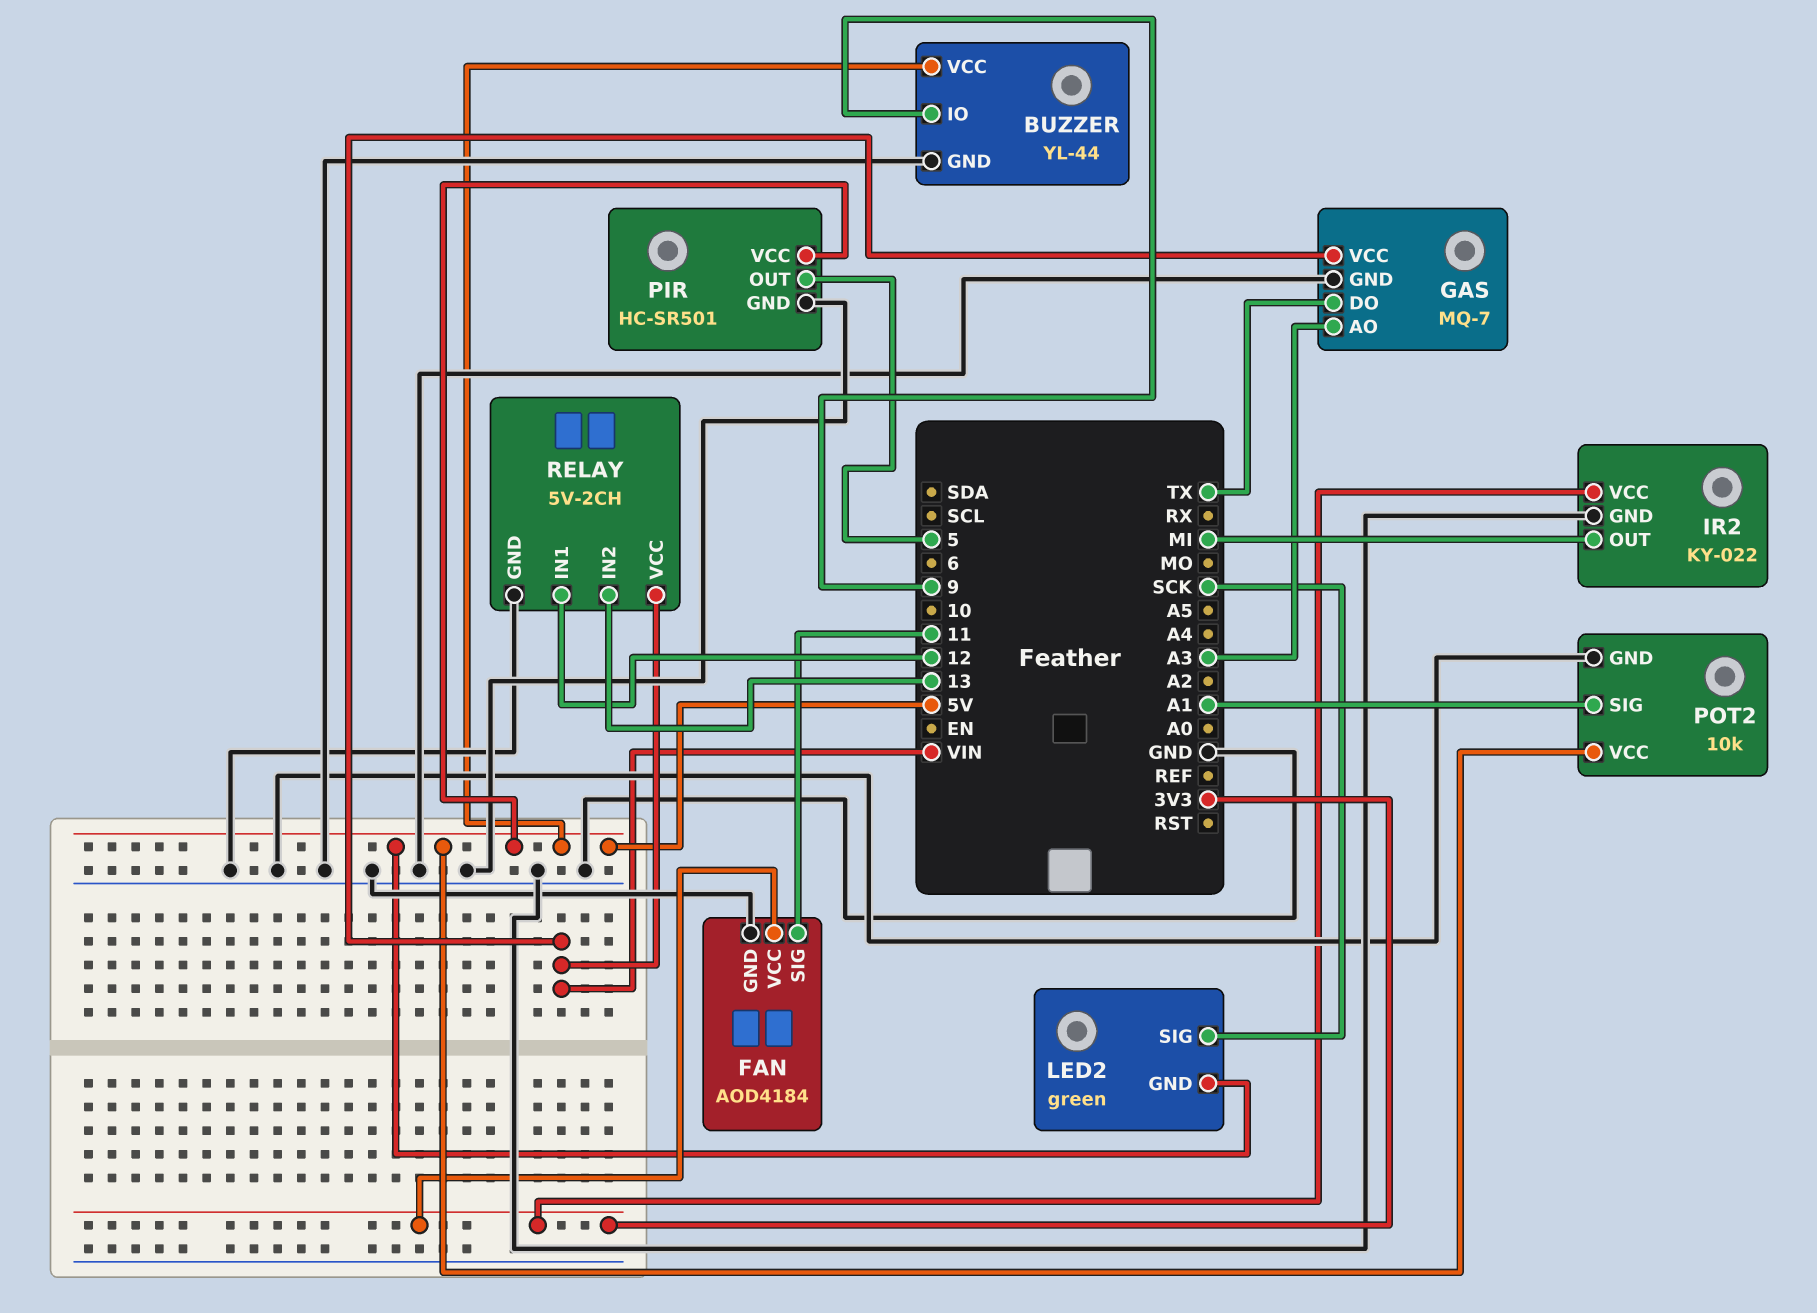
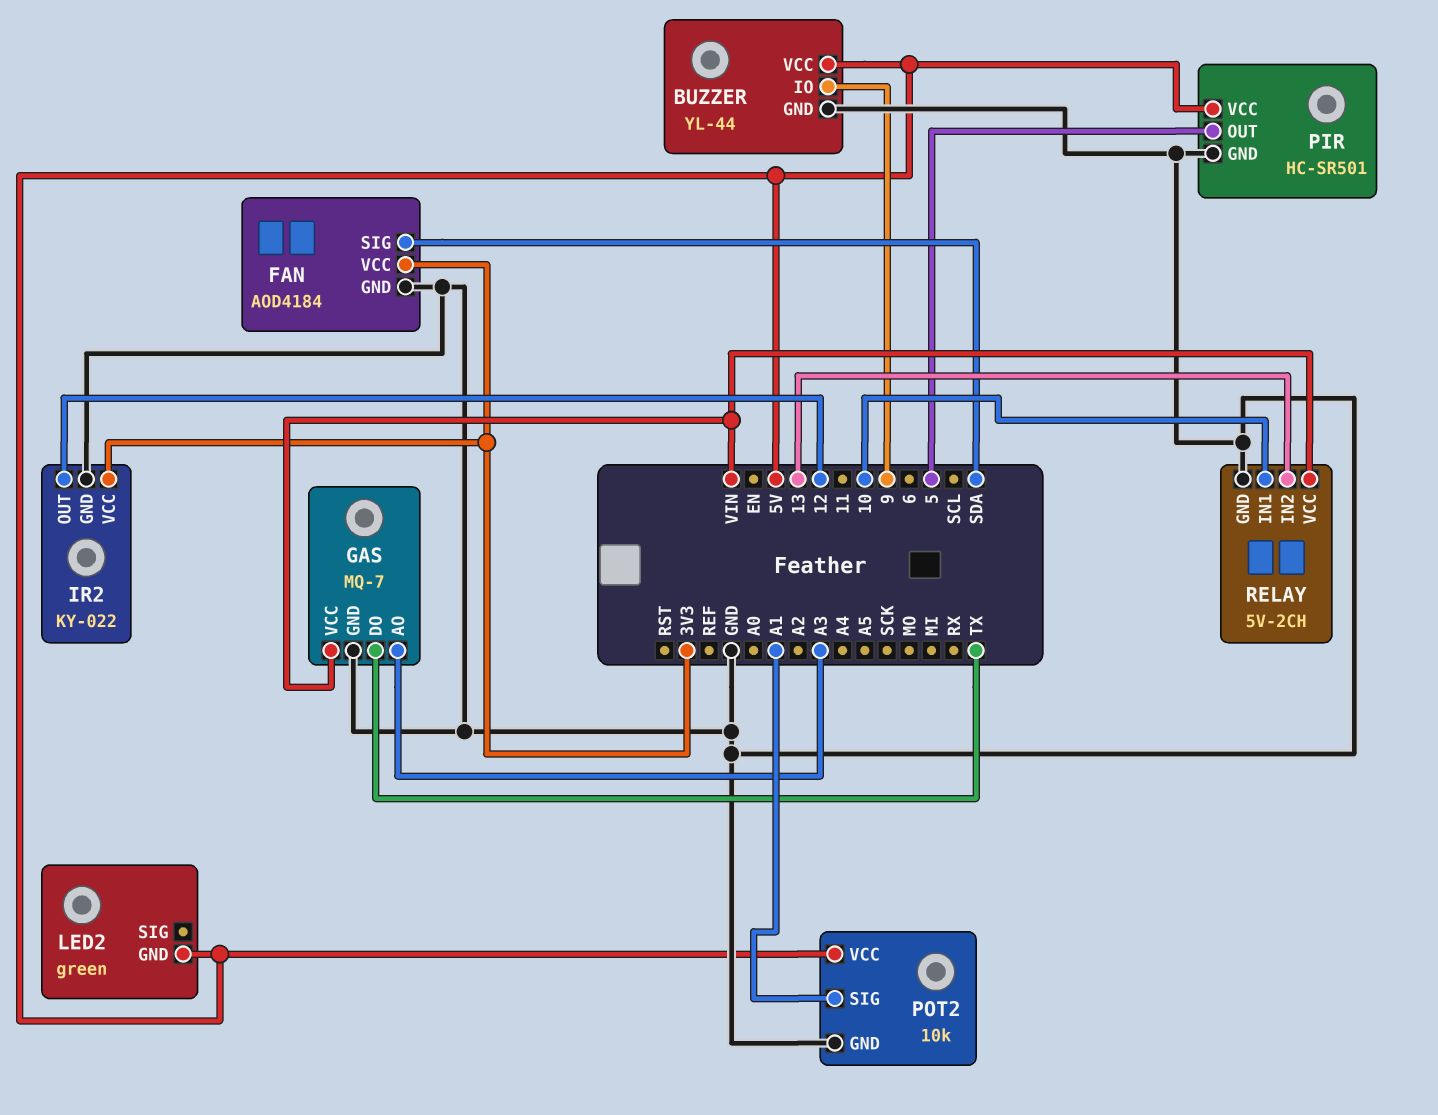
FAN pin SIG: 11 -> SDA
IR2 pin OUT: MI -> 12
LED2 pin SIG: SCK -> none
RELAY pin IN1: 12 -> 10

